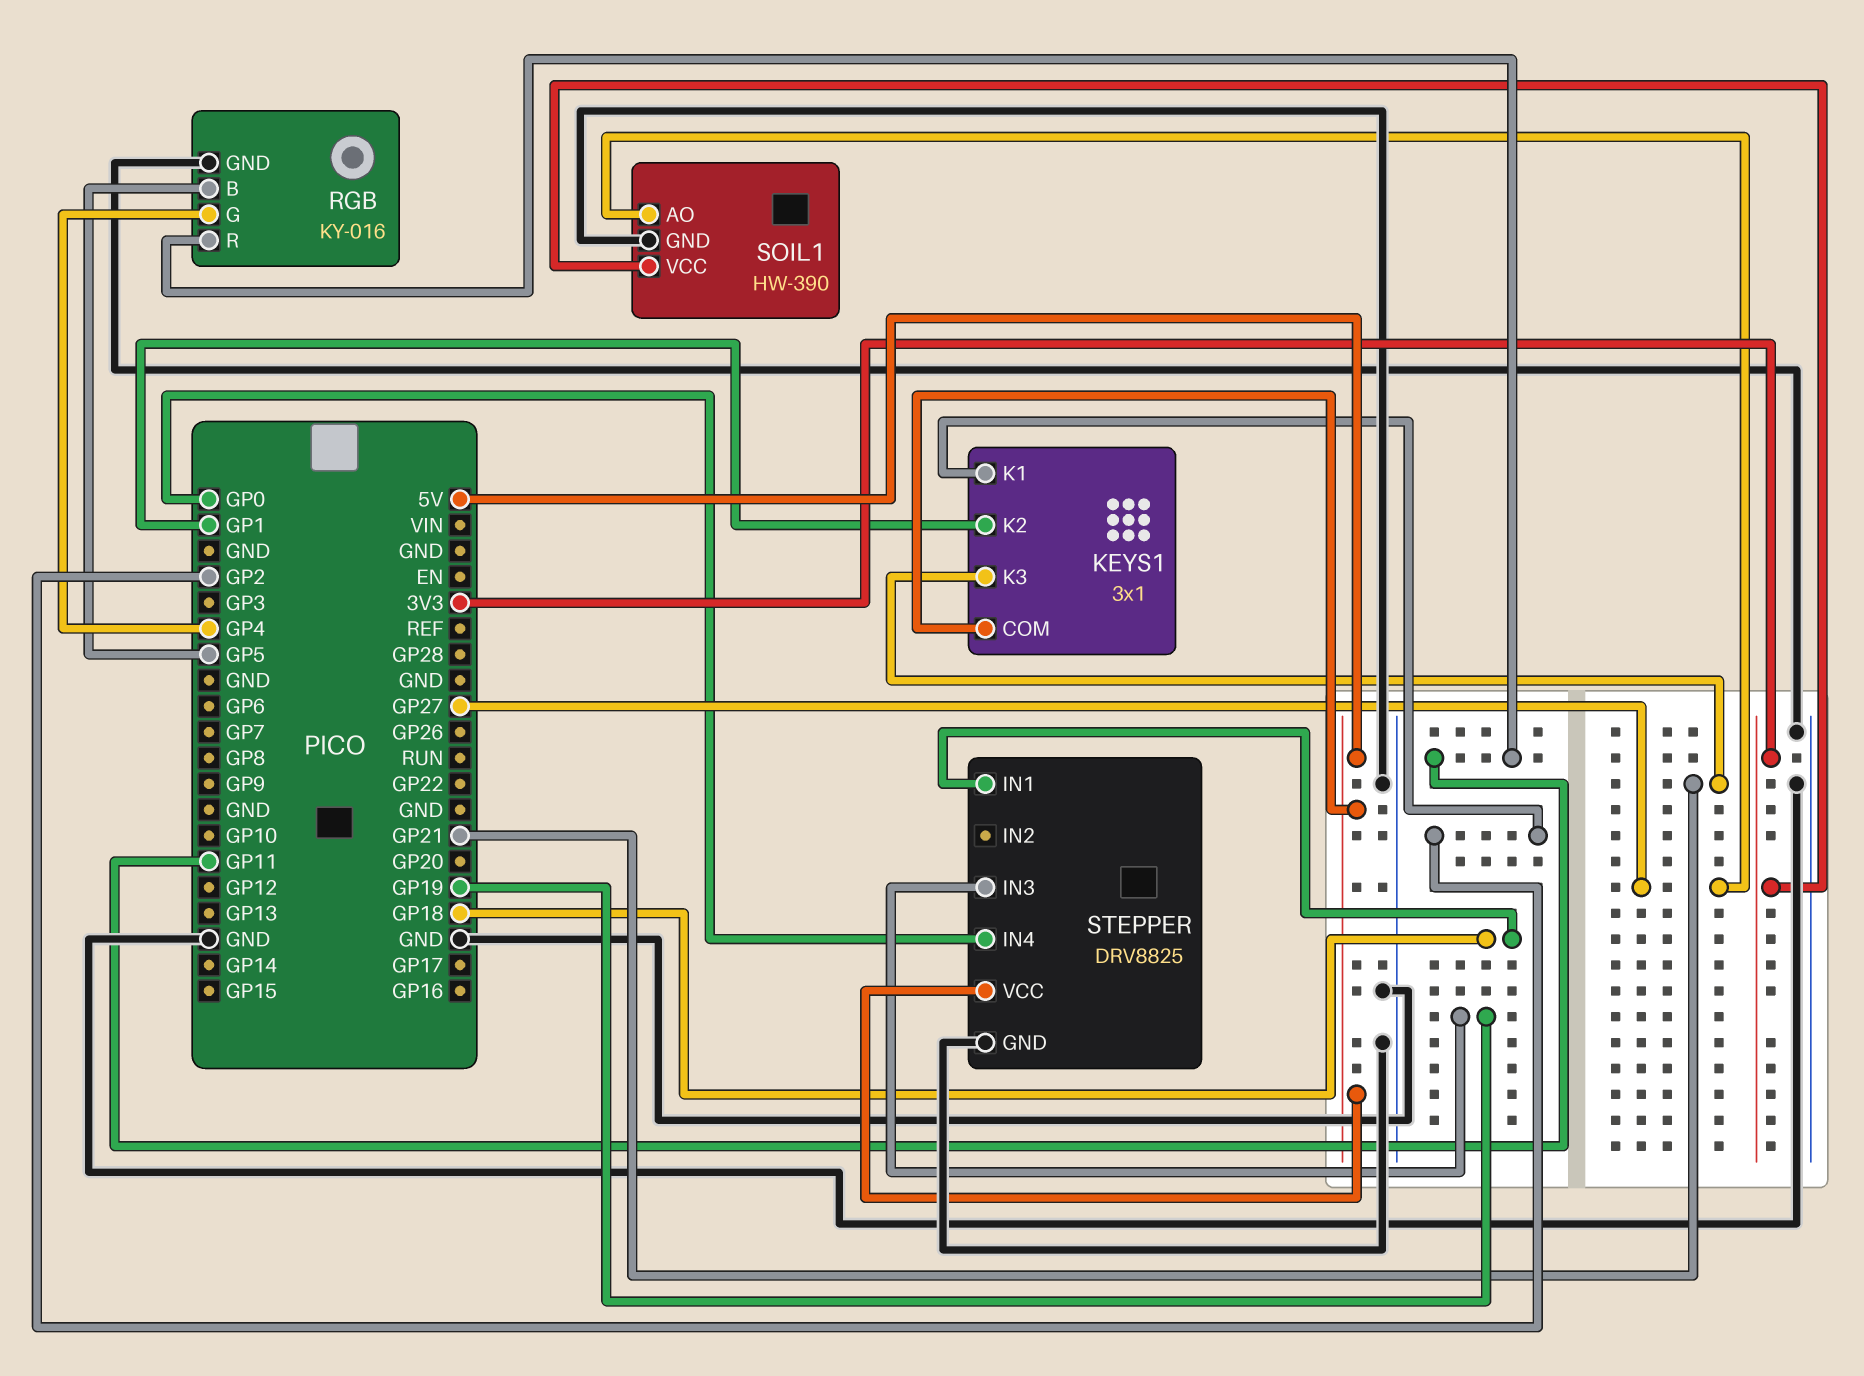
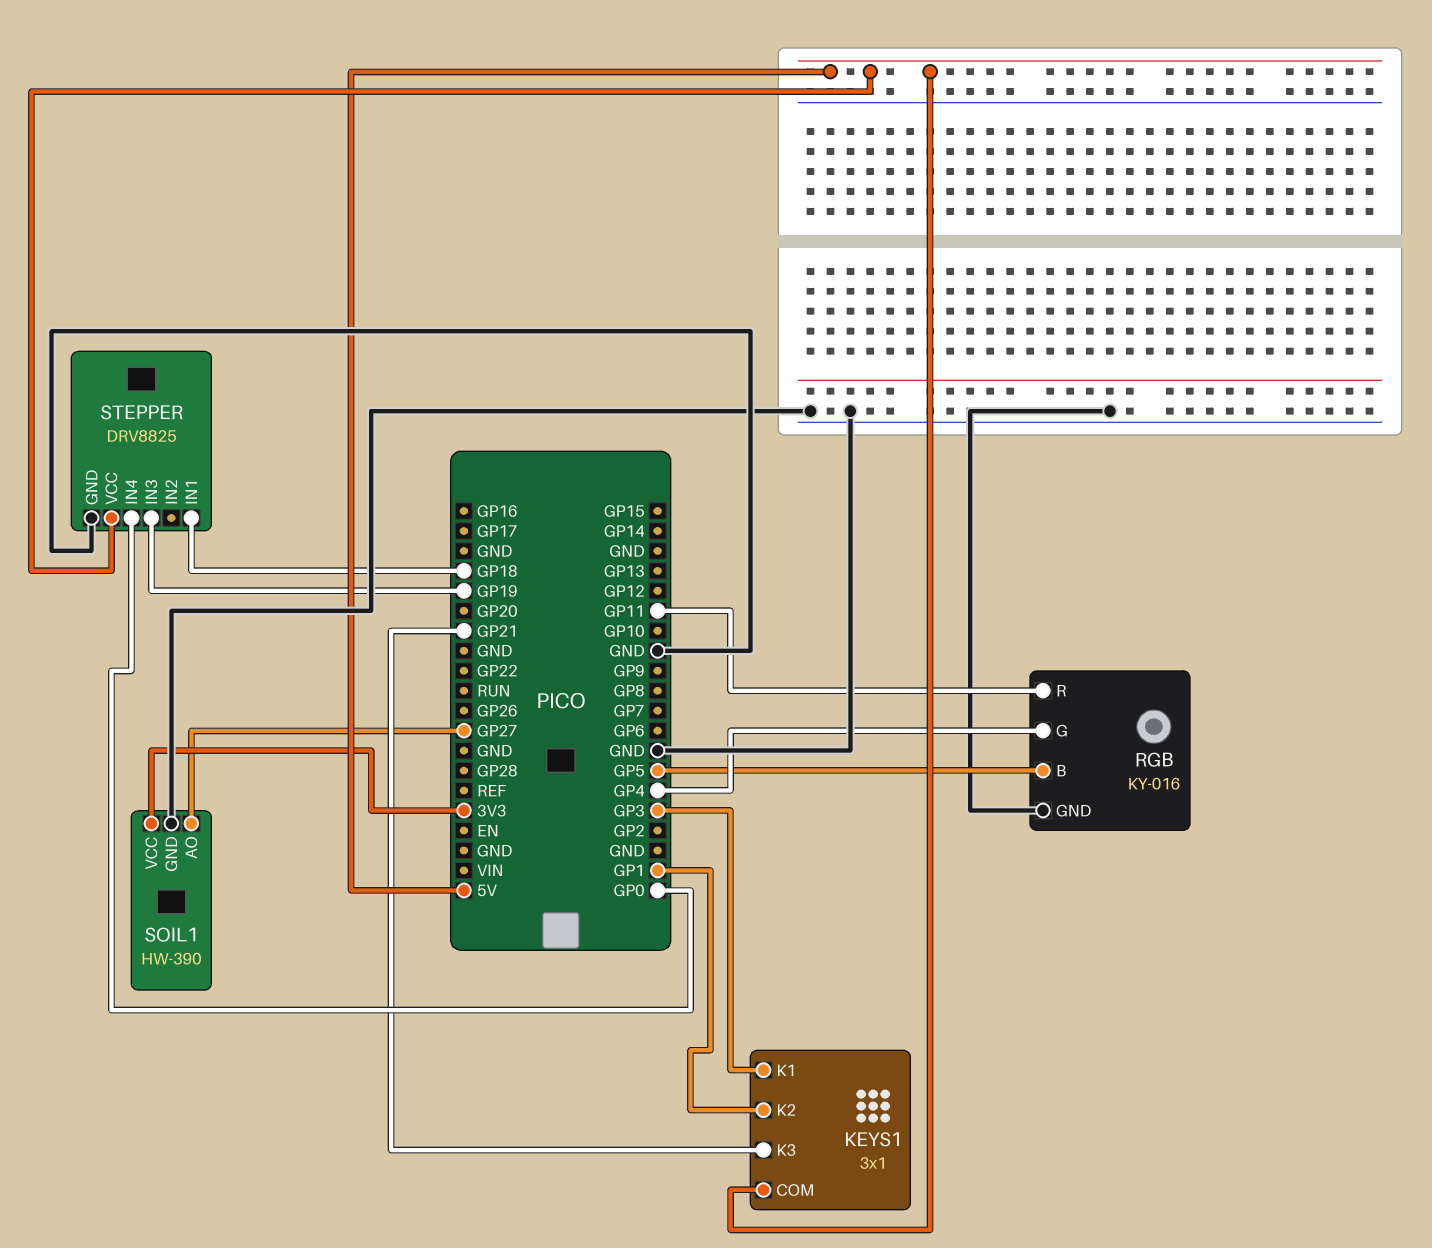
KEYS1 pin K1: GP2 -> GP3

